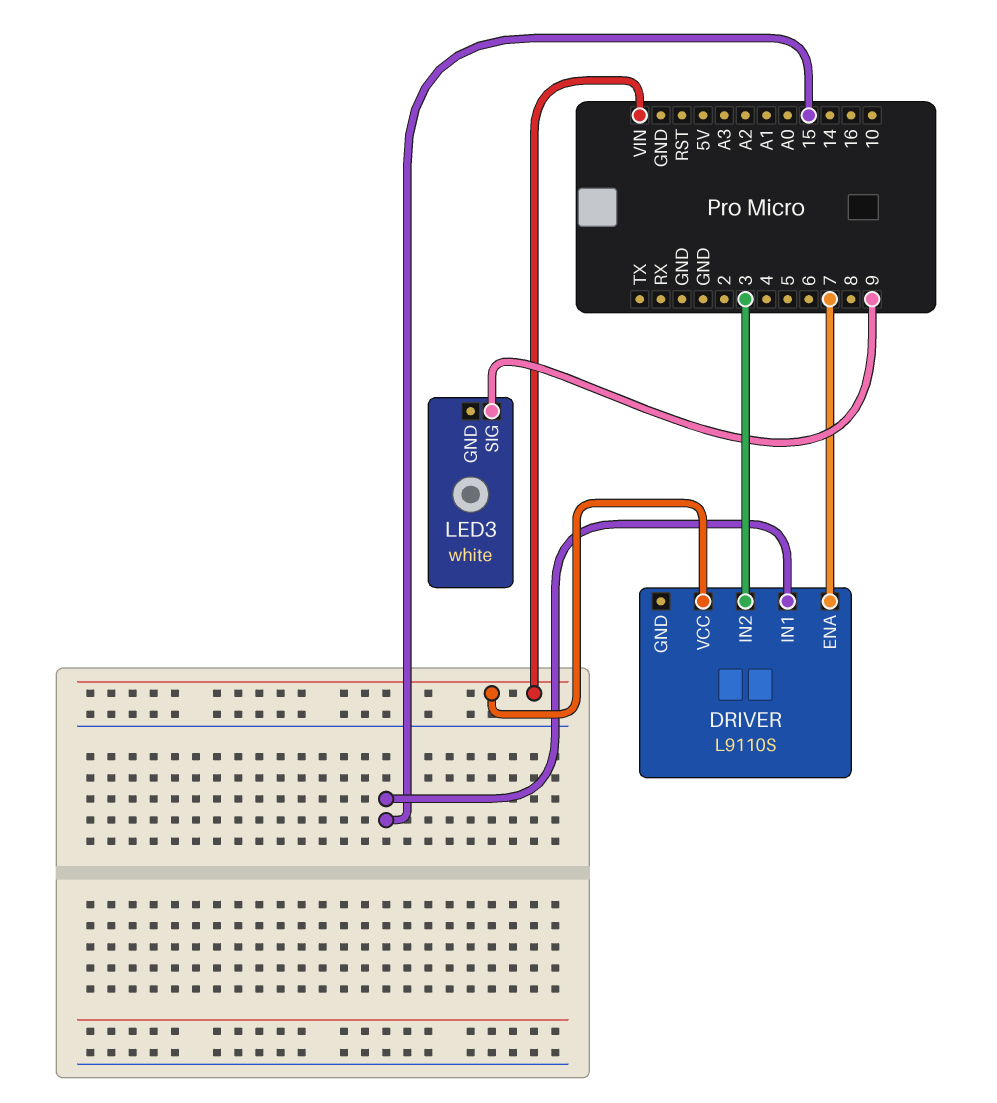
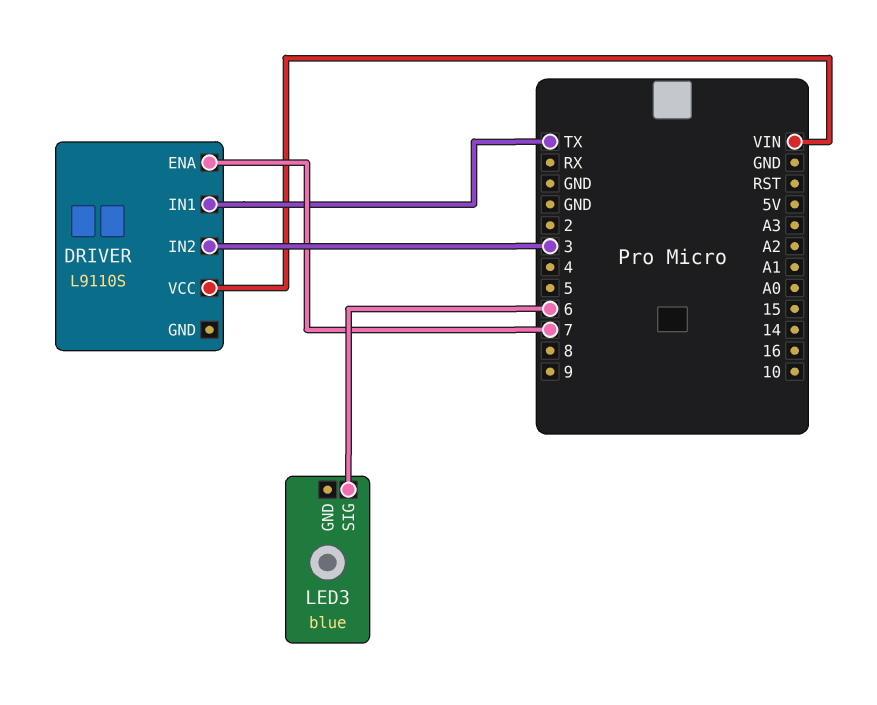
DRIVER pin IN1: 15 -> TX
LED3: white -> blue
LED3 pin SIG: 9 -> 6

